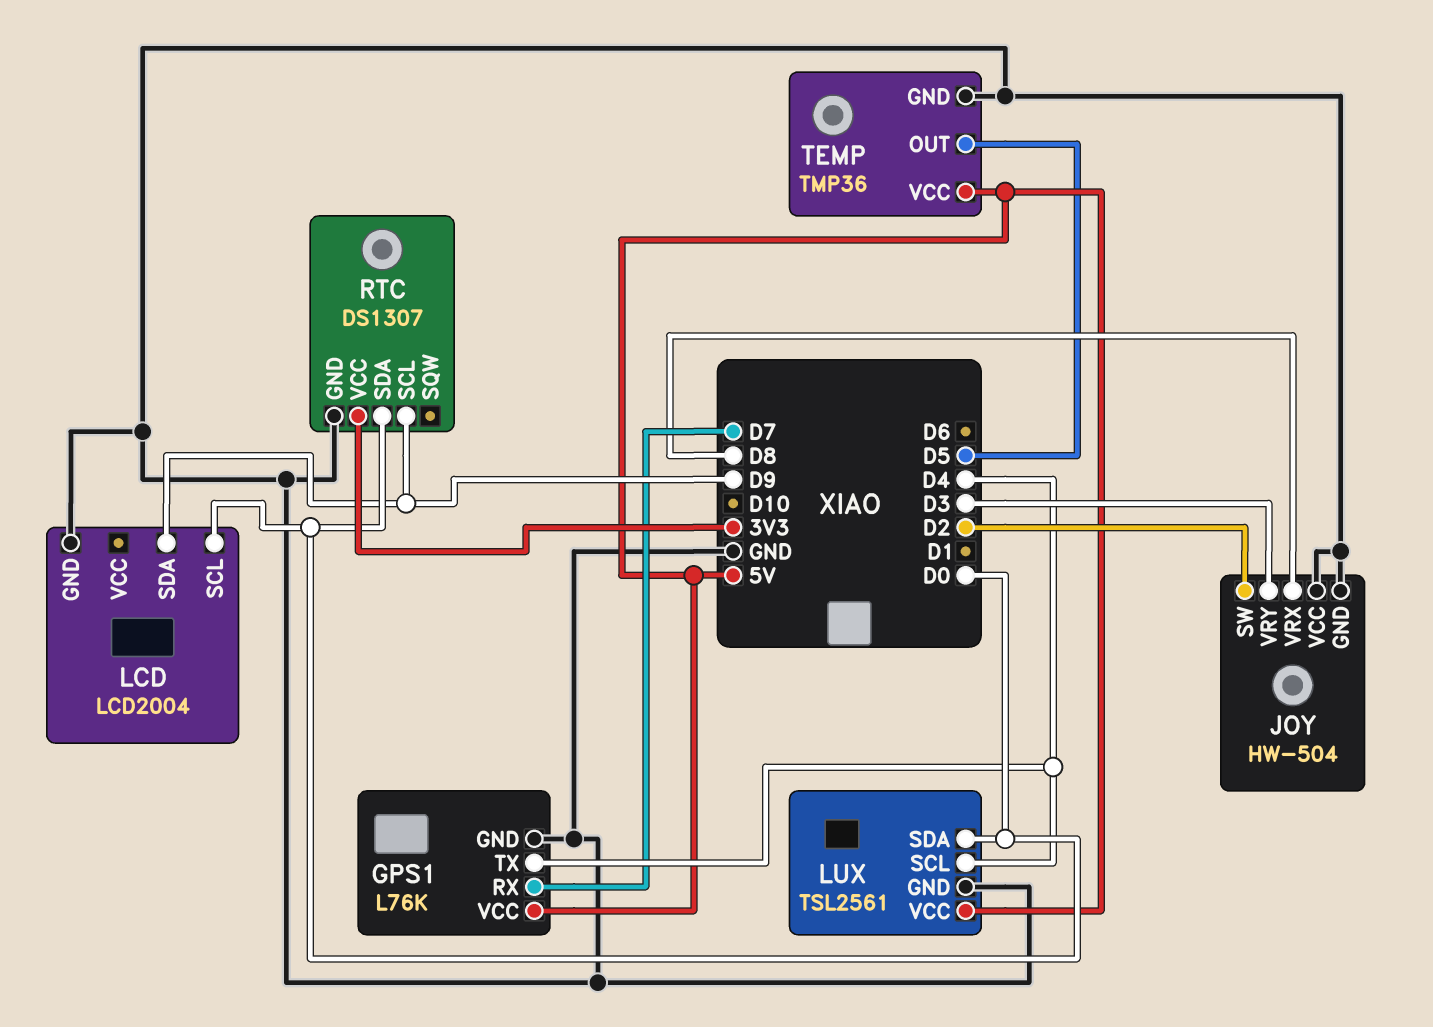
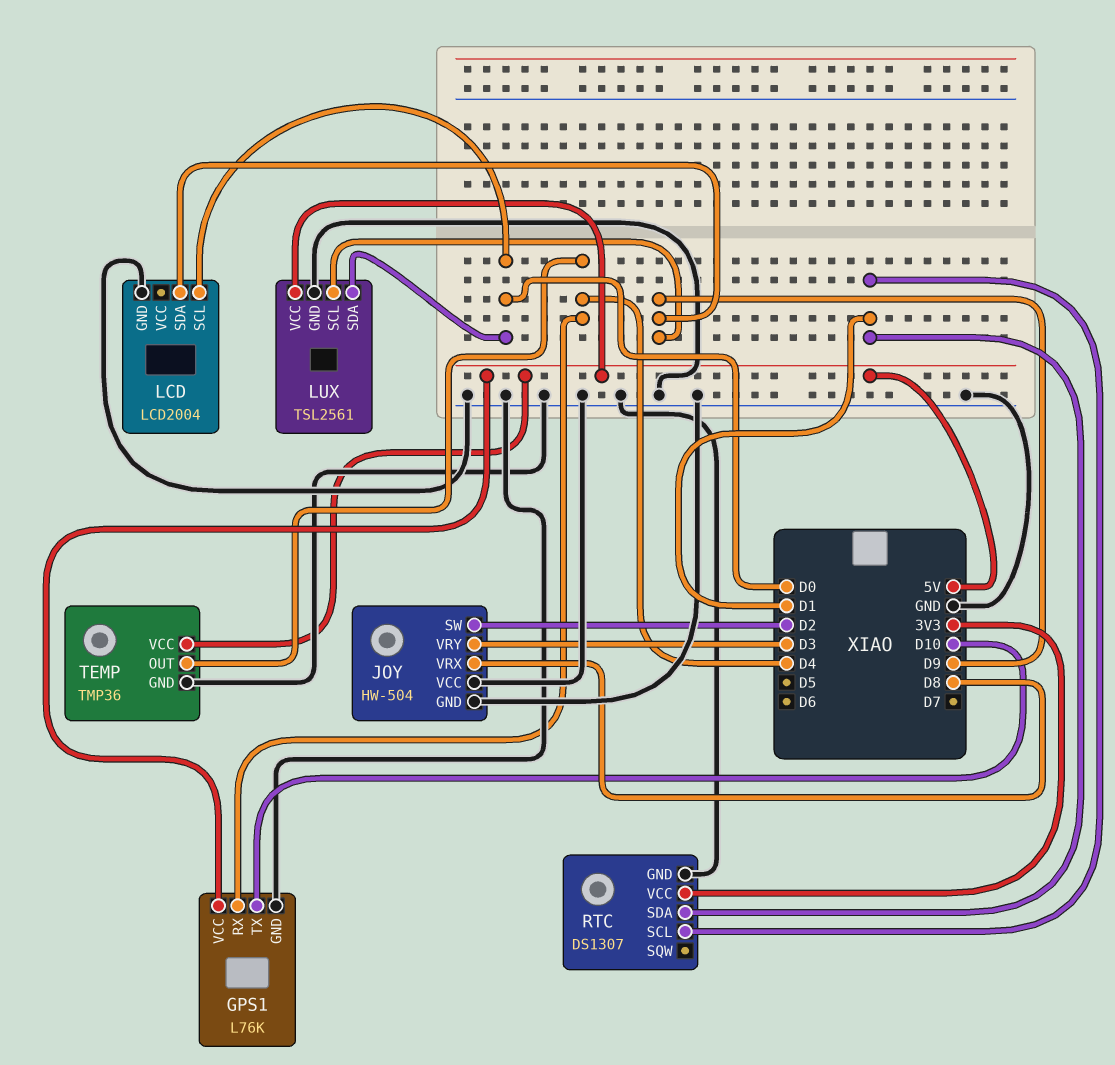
GPS1 pin RX: D7 -> D4
GPS1 pin TX: D4 -> D10
LUX pin SCL: D4 -> D9
RTC pin SCL: D9 -> D1
RTC pin SDA: D0 -> D1
TEMP pin OUT: D5 -> D4

